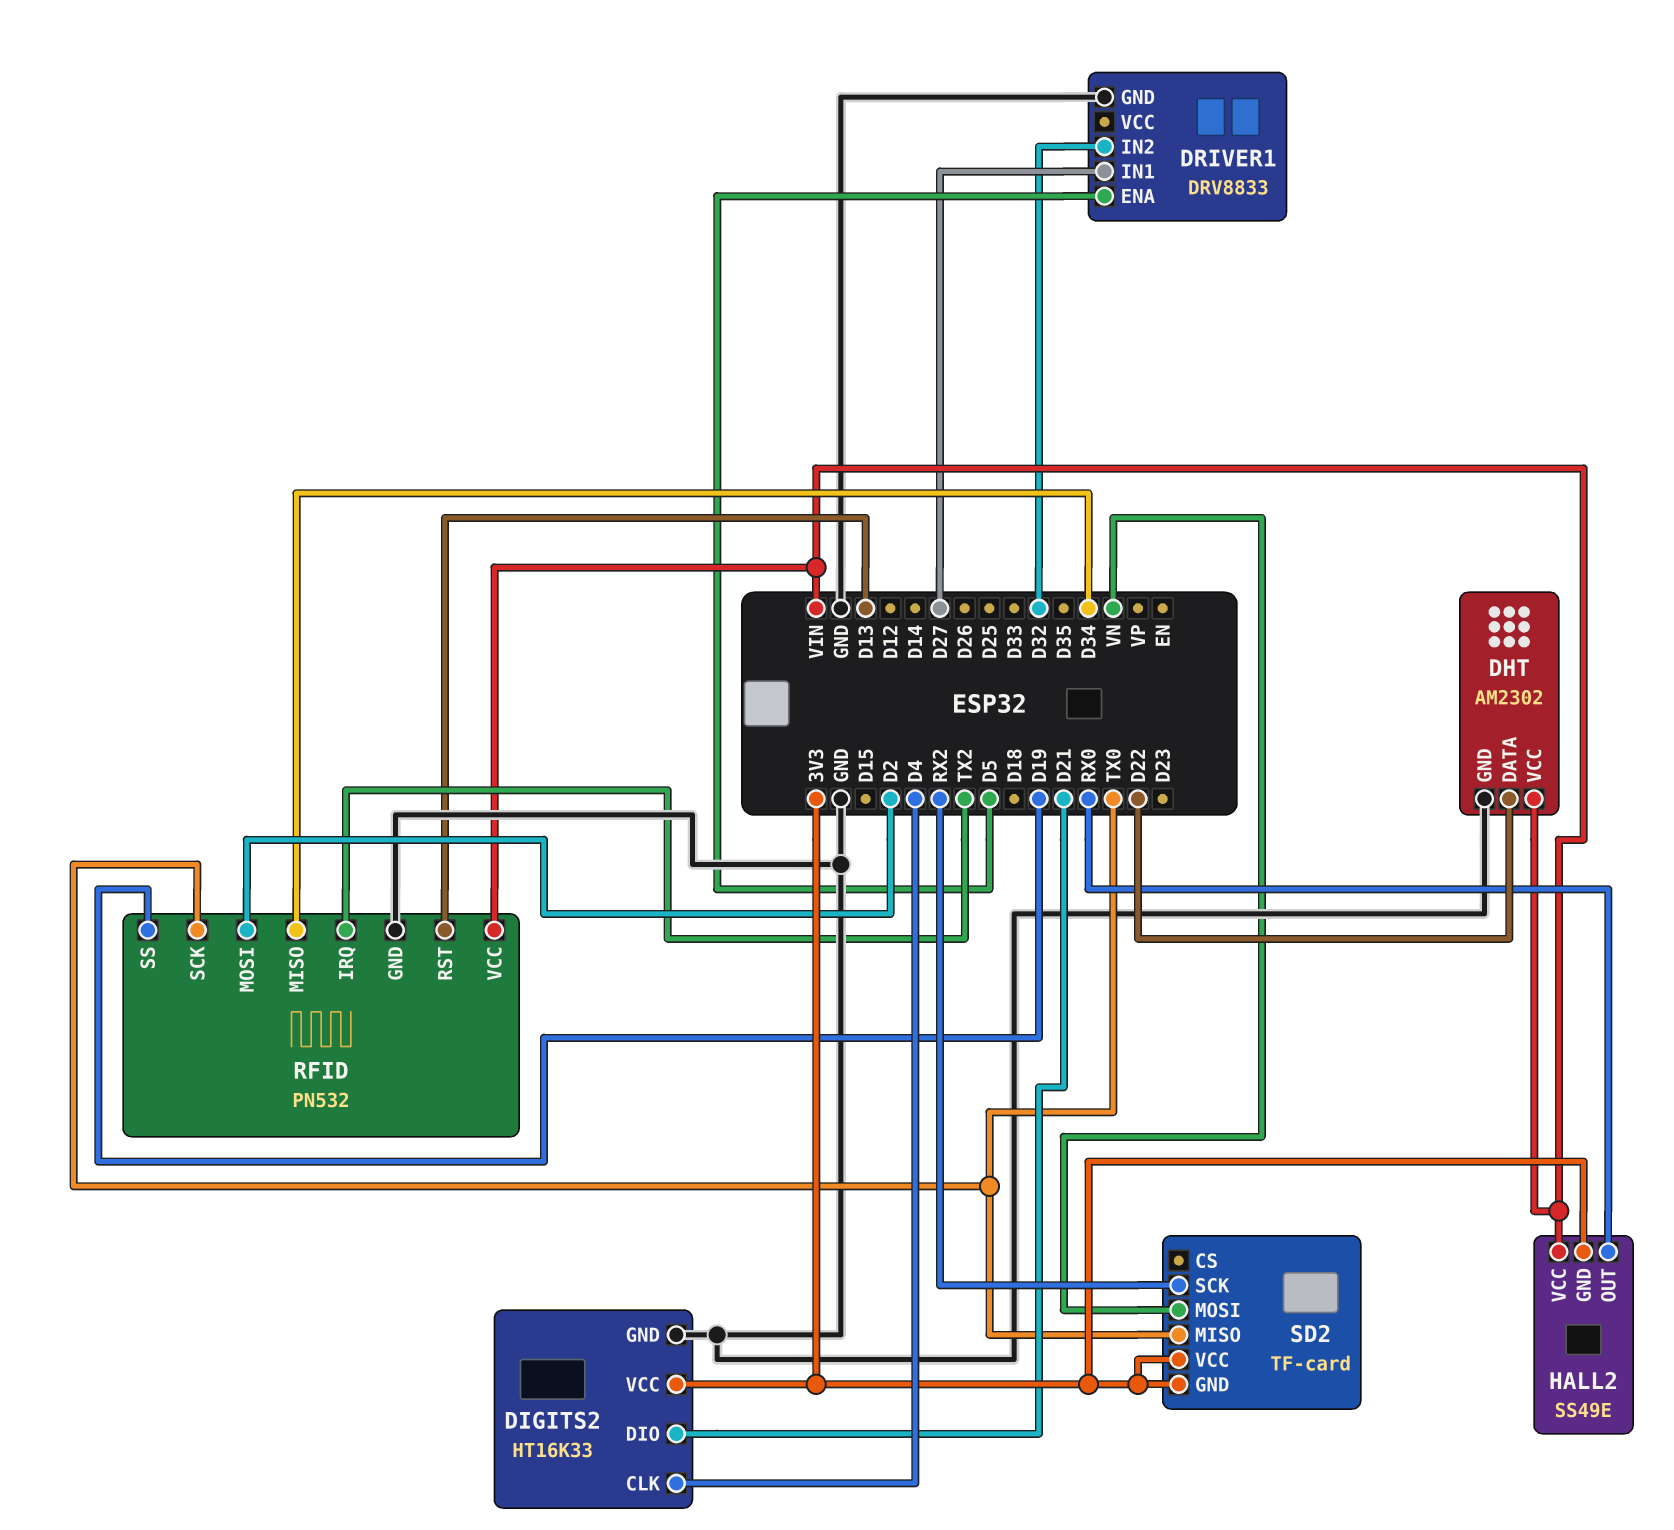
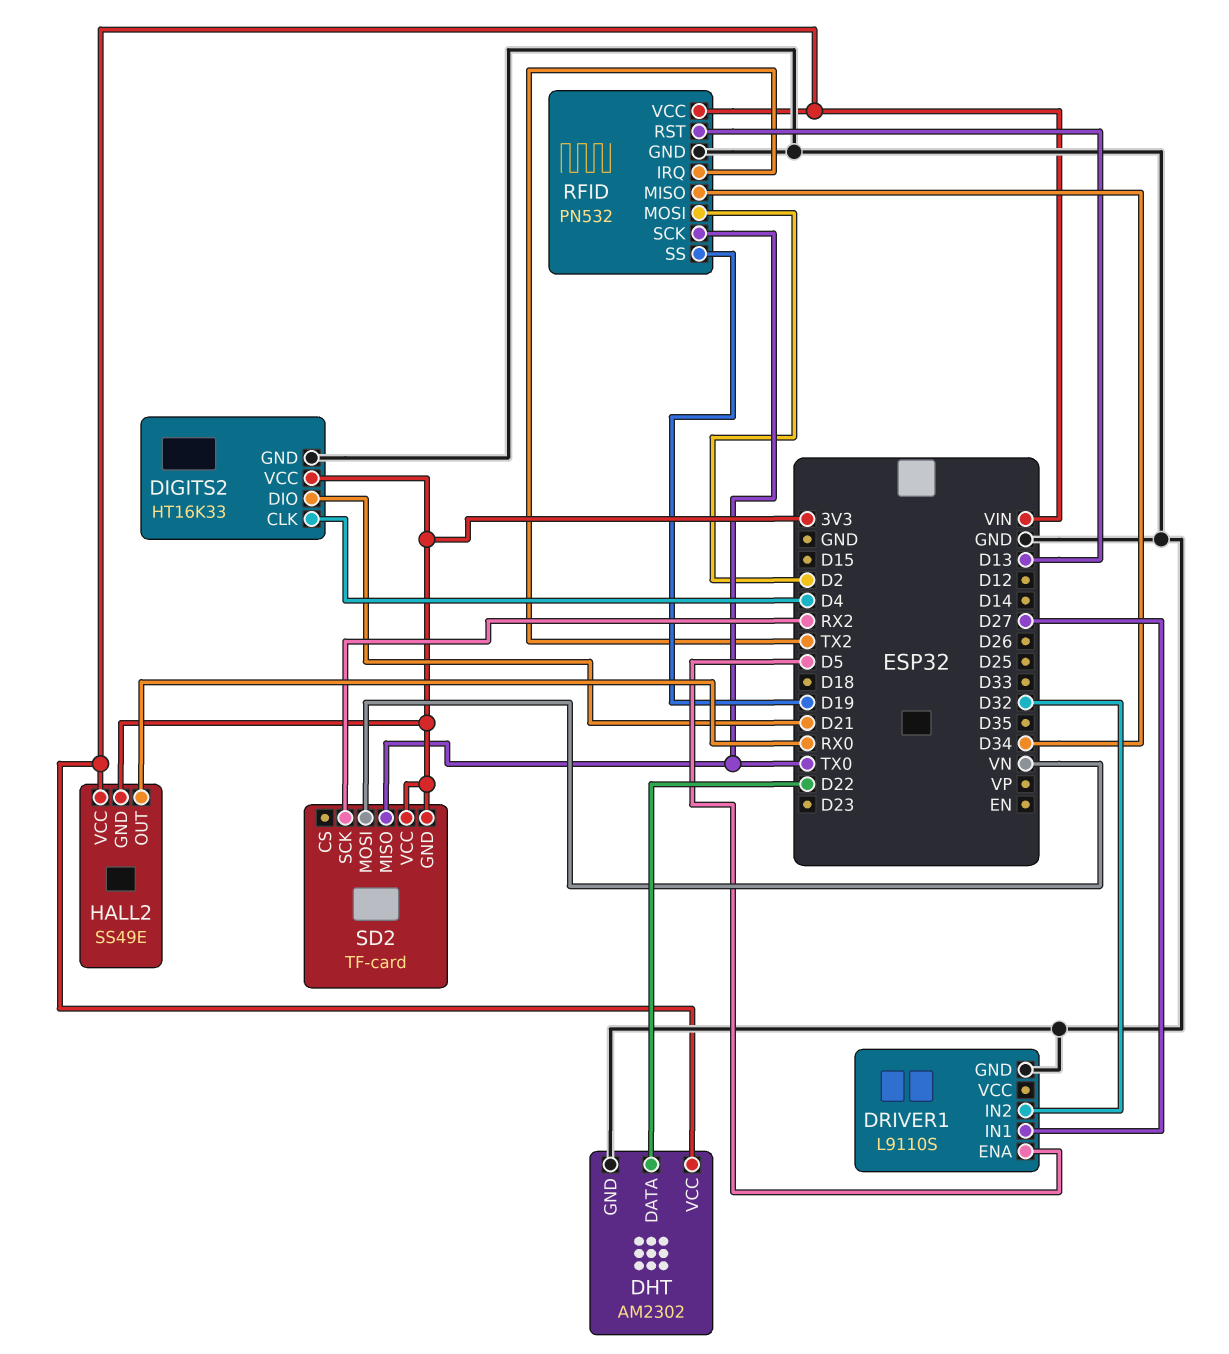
DRIVER1: DRV8833 -> L9110S

